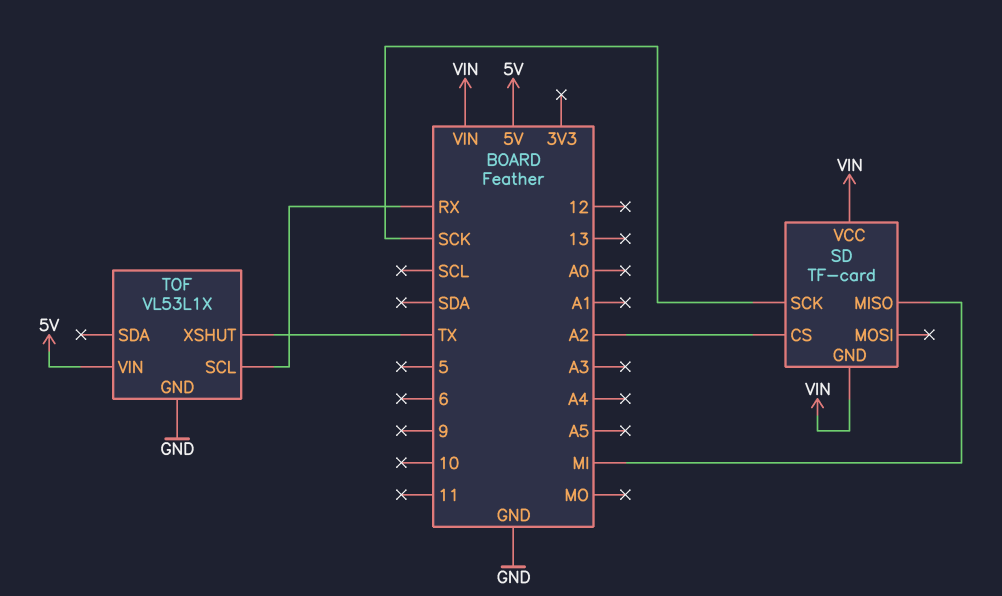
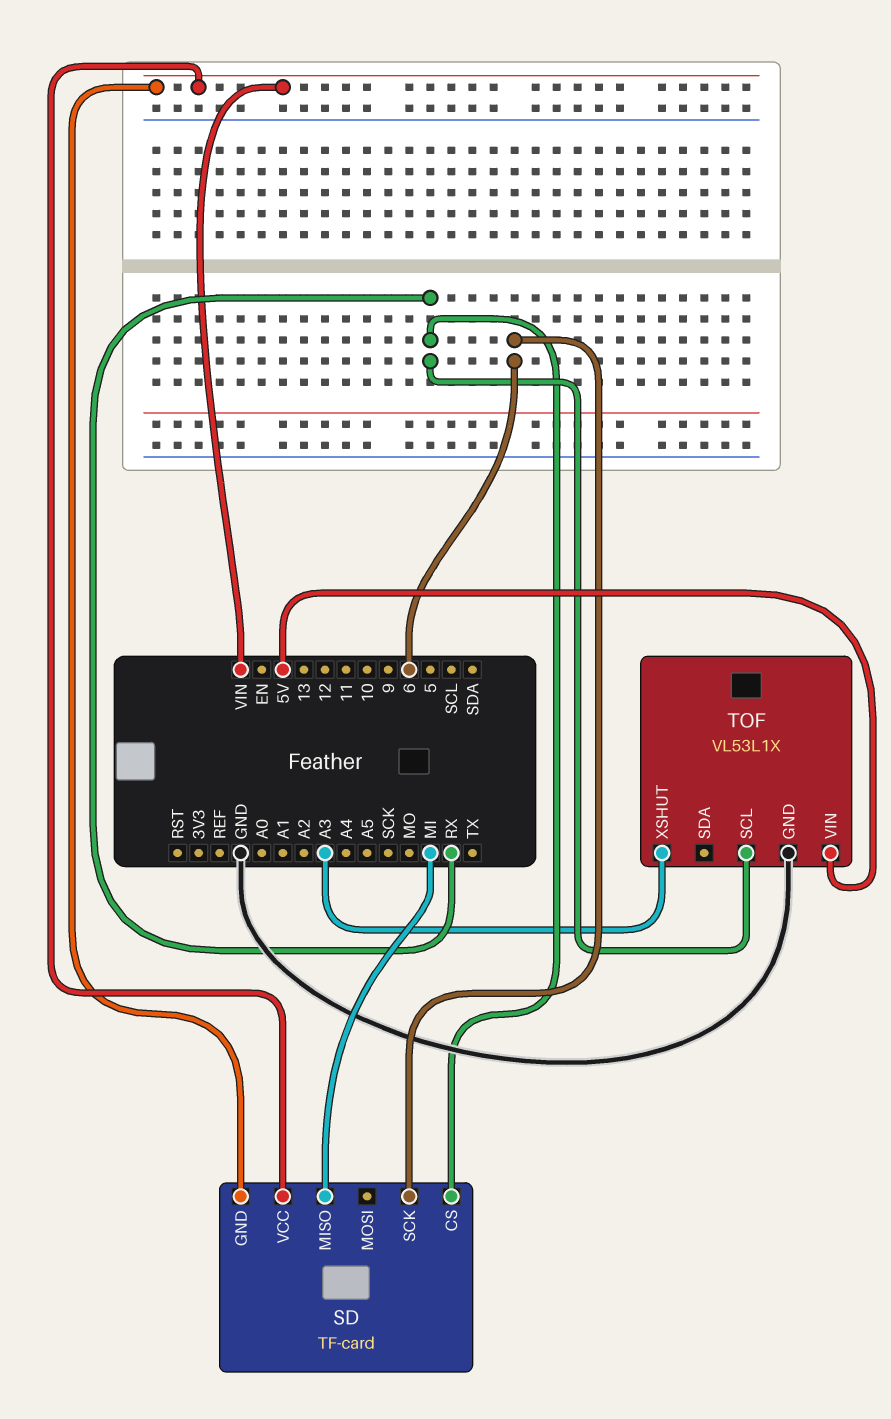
SD pin CS: A2 -> RX
SD pin SCK: SCK -> 6
TOF pin XSHUT: TX -> A3

